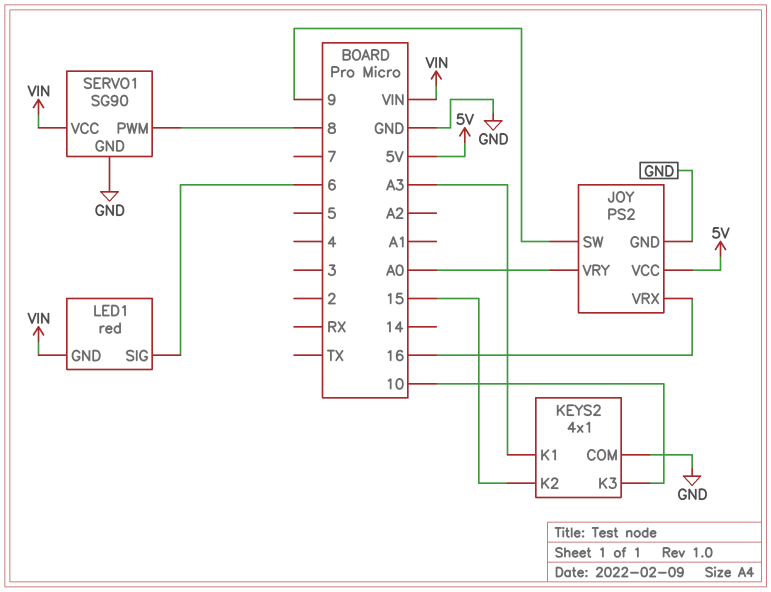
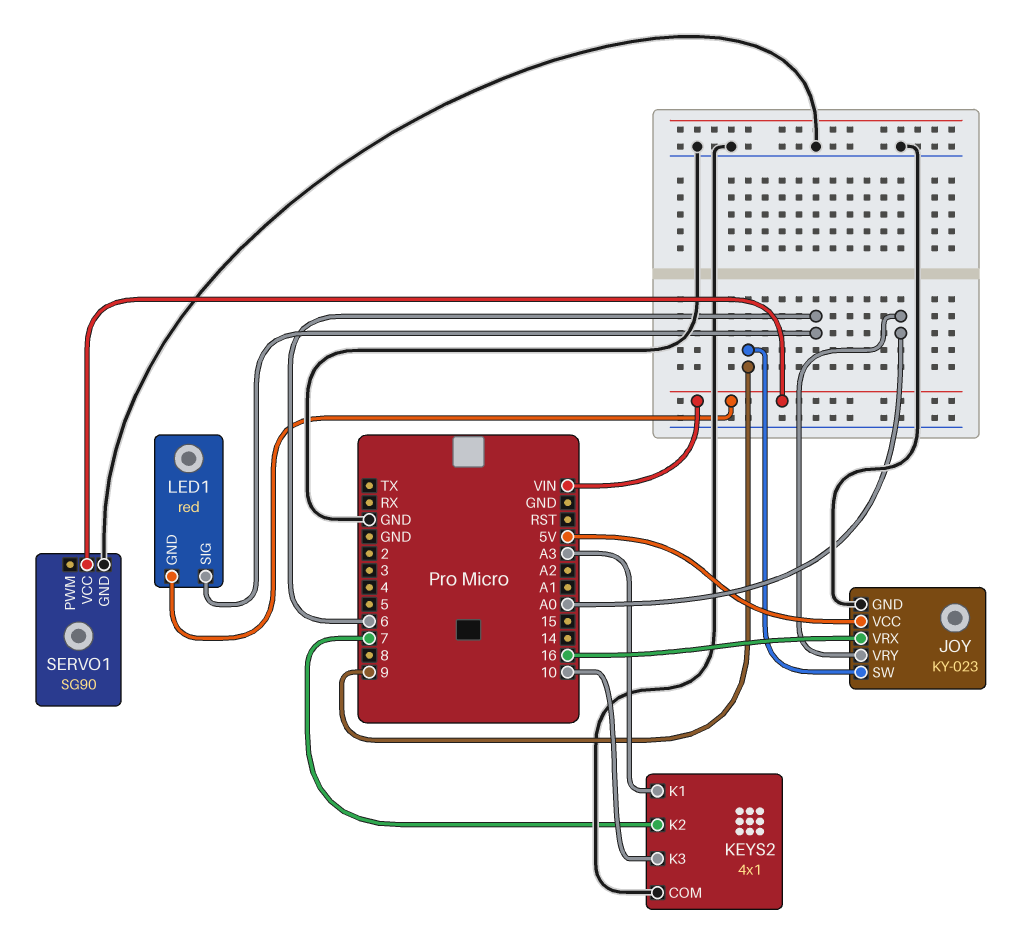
JOY: PS2 -> KY-023
KEYS2 pin K2: 15 -> 7
SERVO1 pin PWM: 8 -> none

